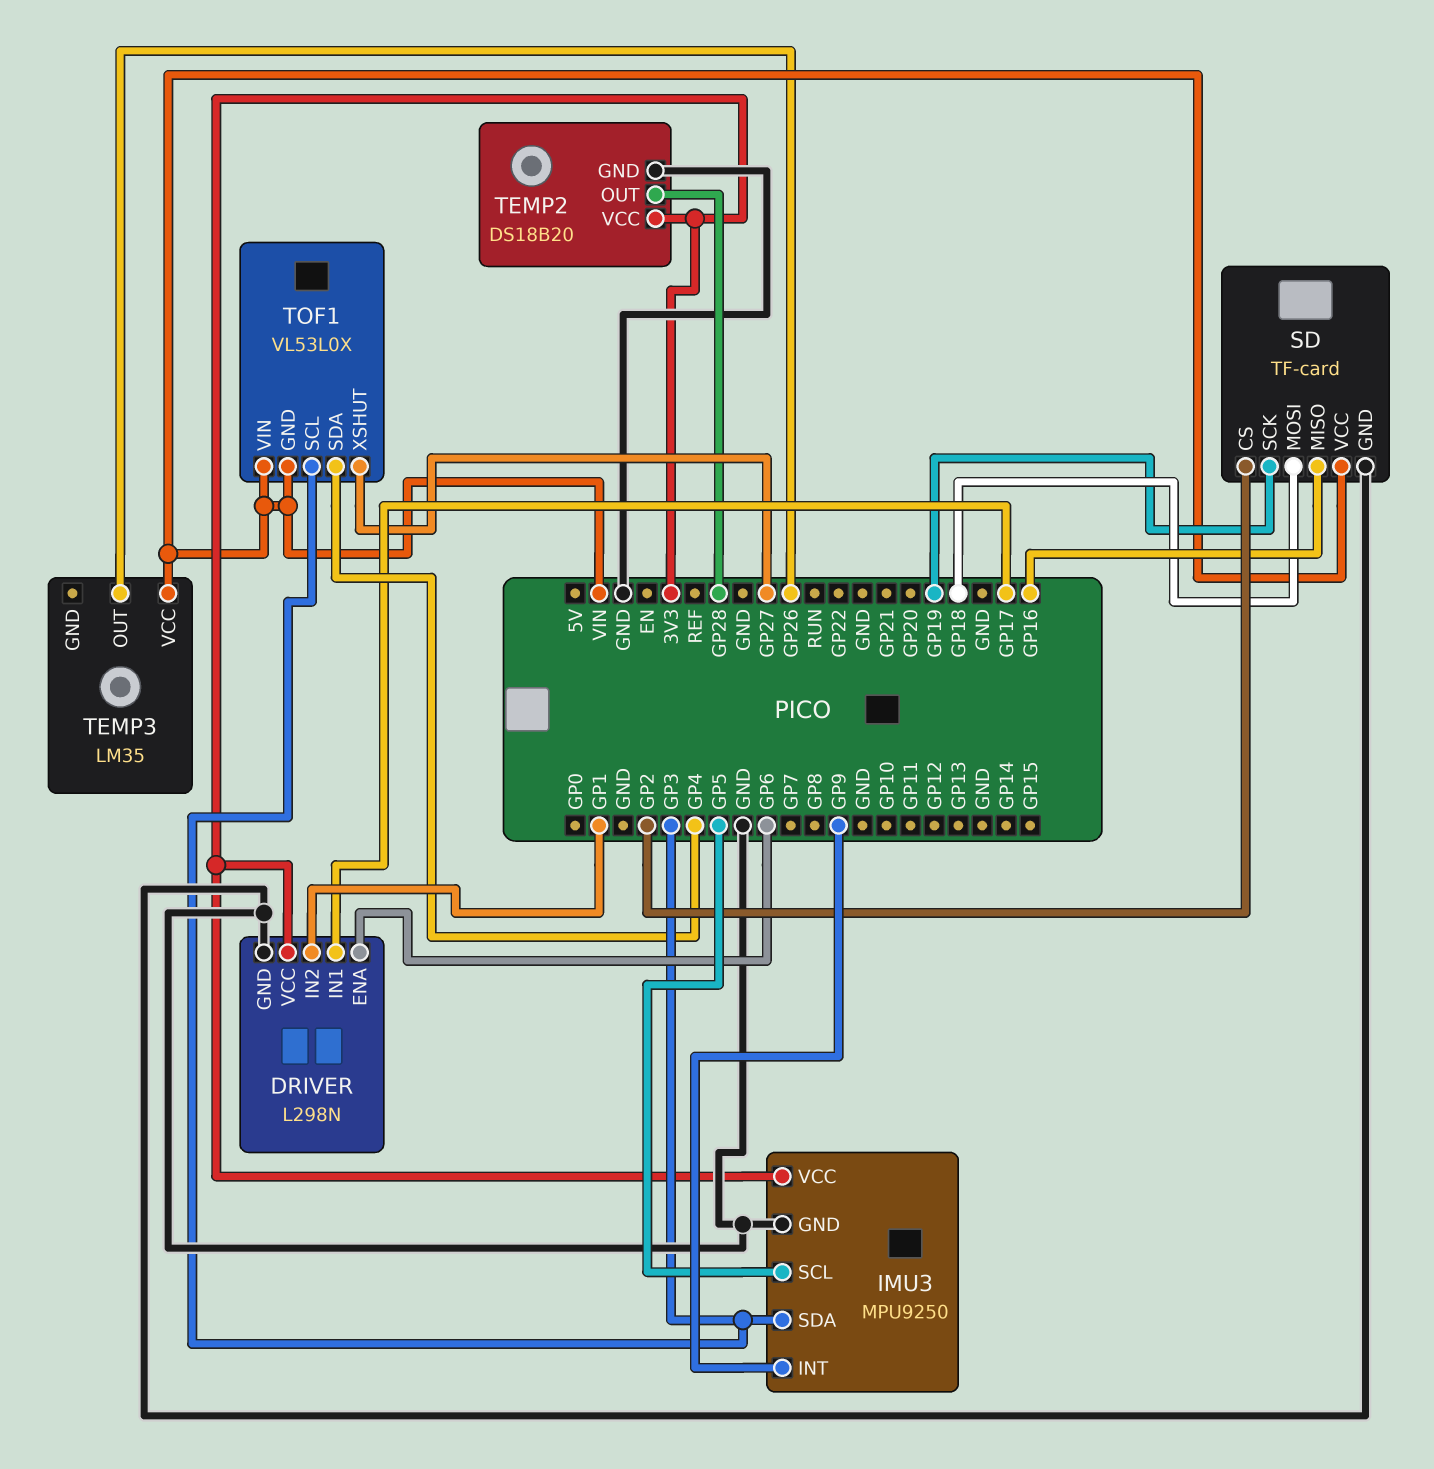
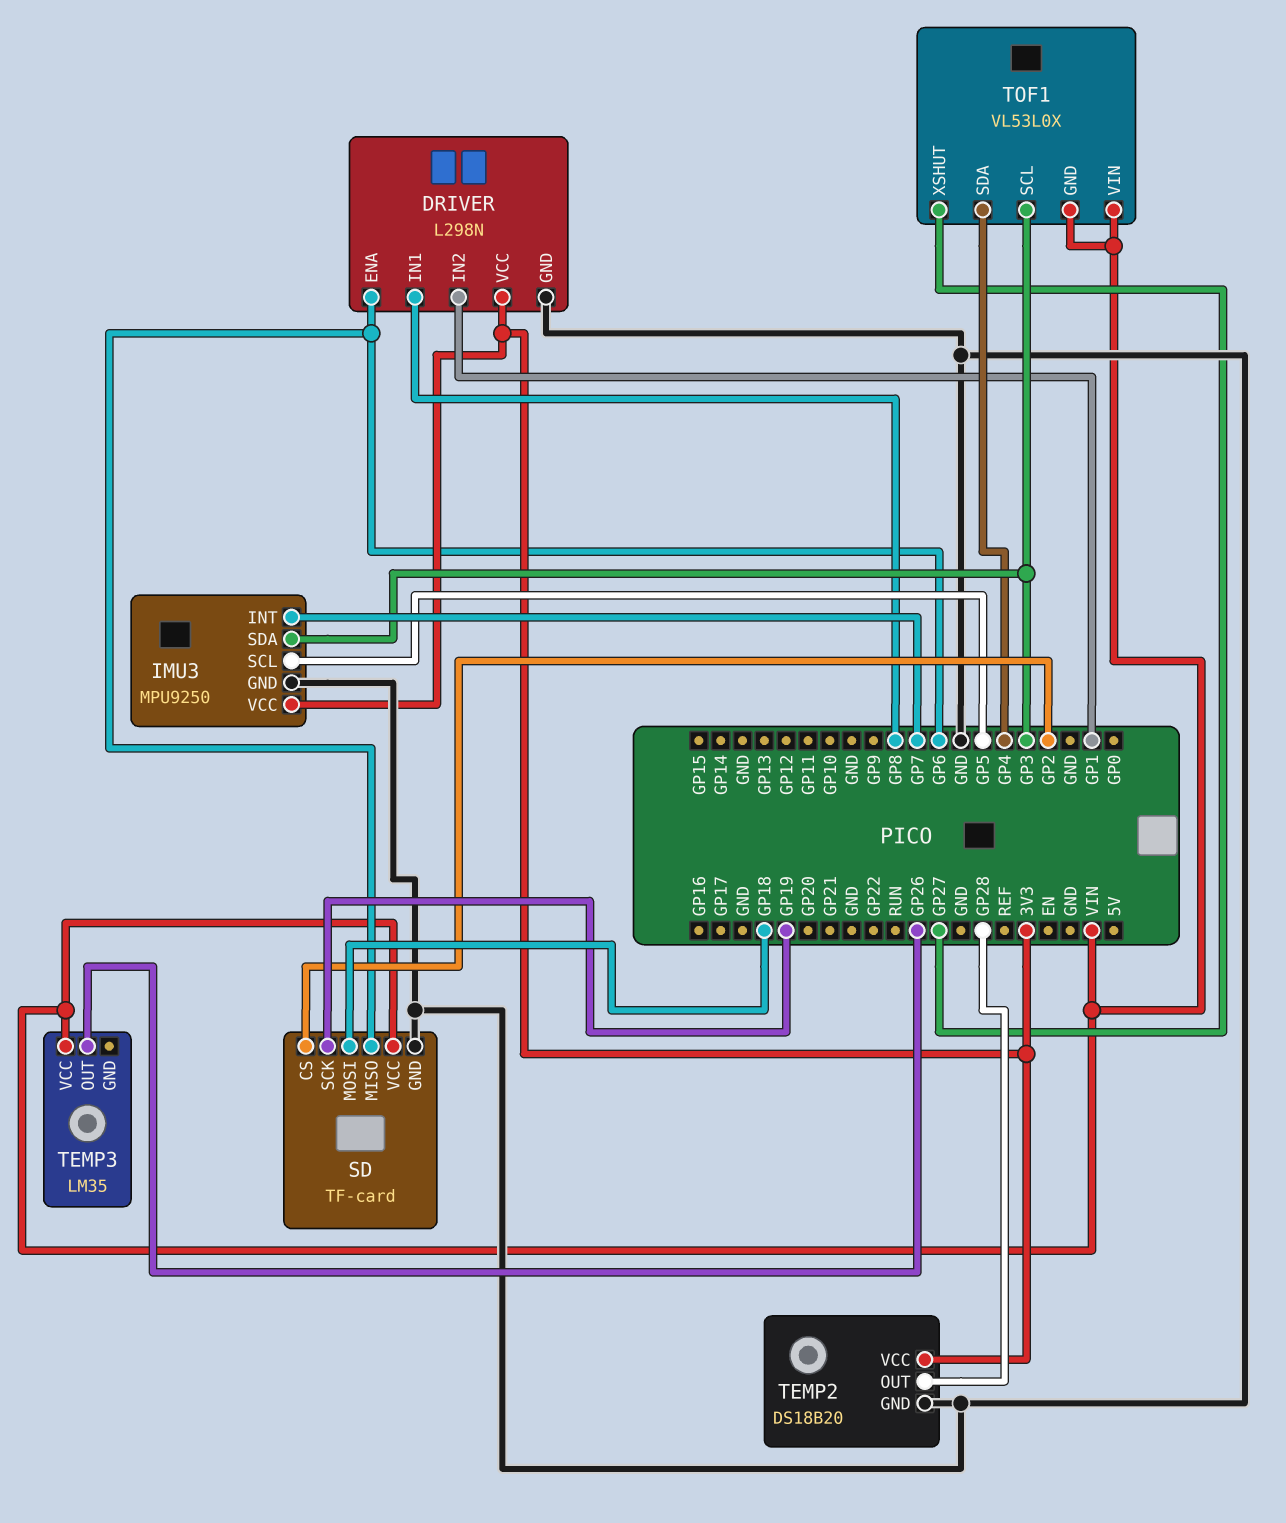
DRIVER pin IN1: GP17 -> GP8
IMU3 pin INT: GP9 -> GP7
SD pin MISO: GP16 -> GP6

